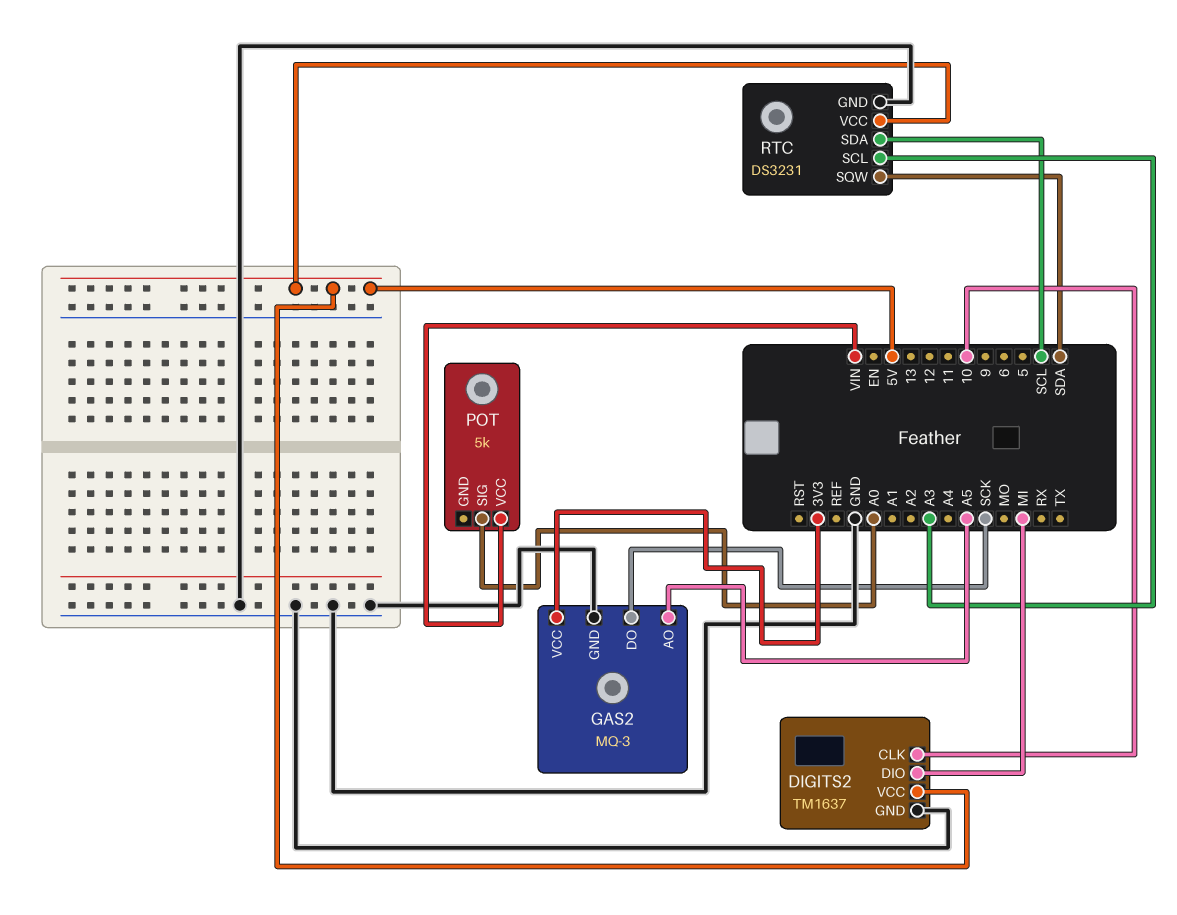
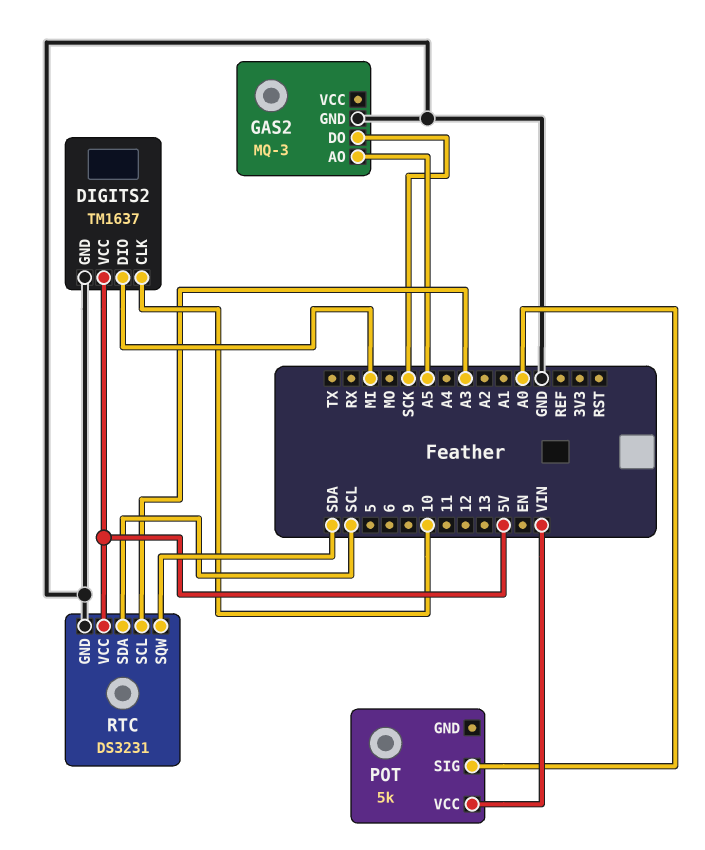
GAS2 pin VCC: 3V3 -> none

